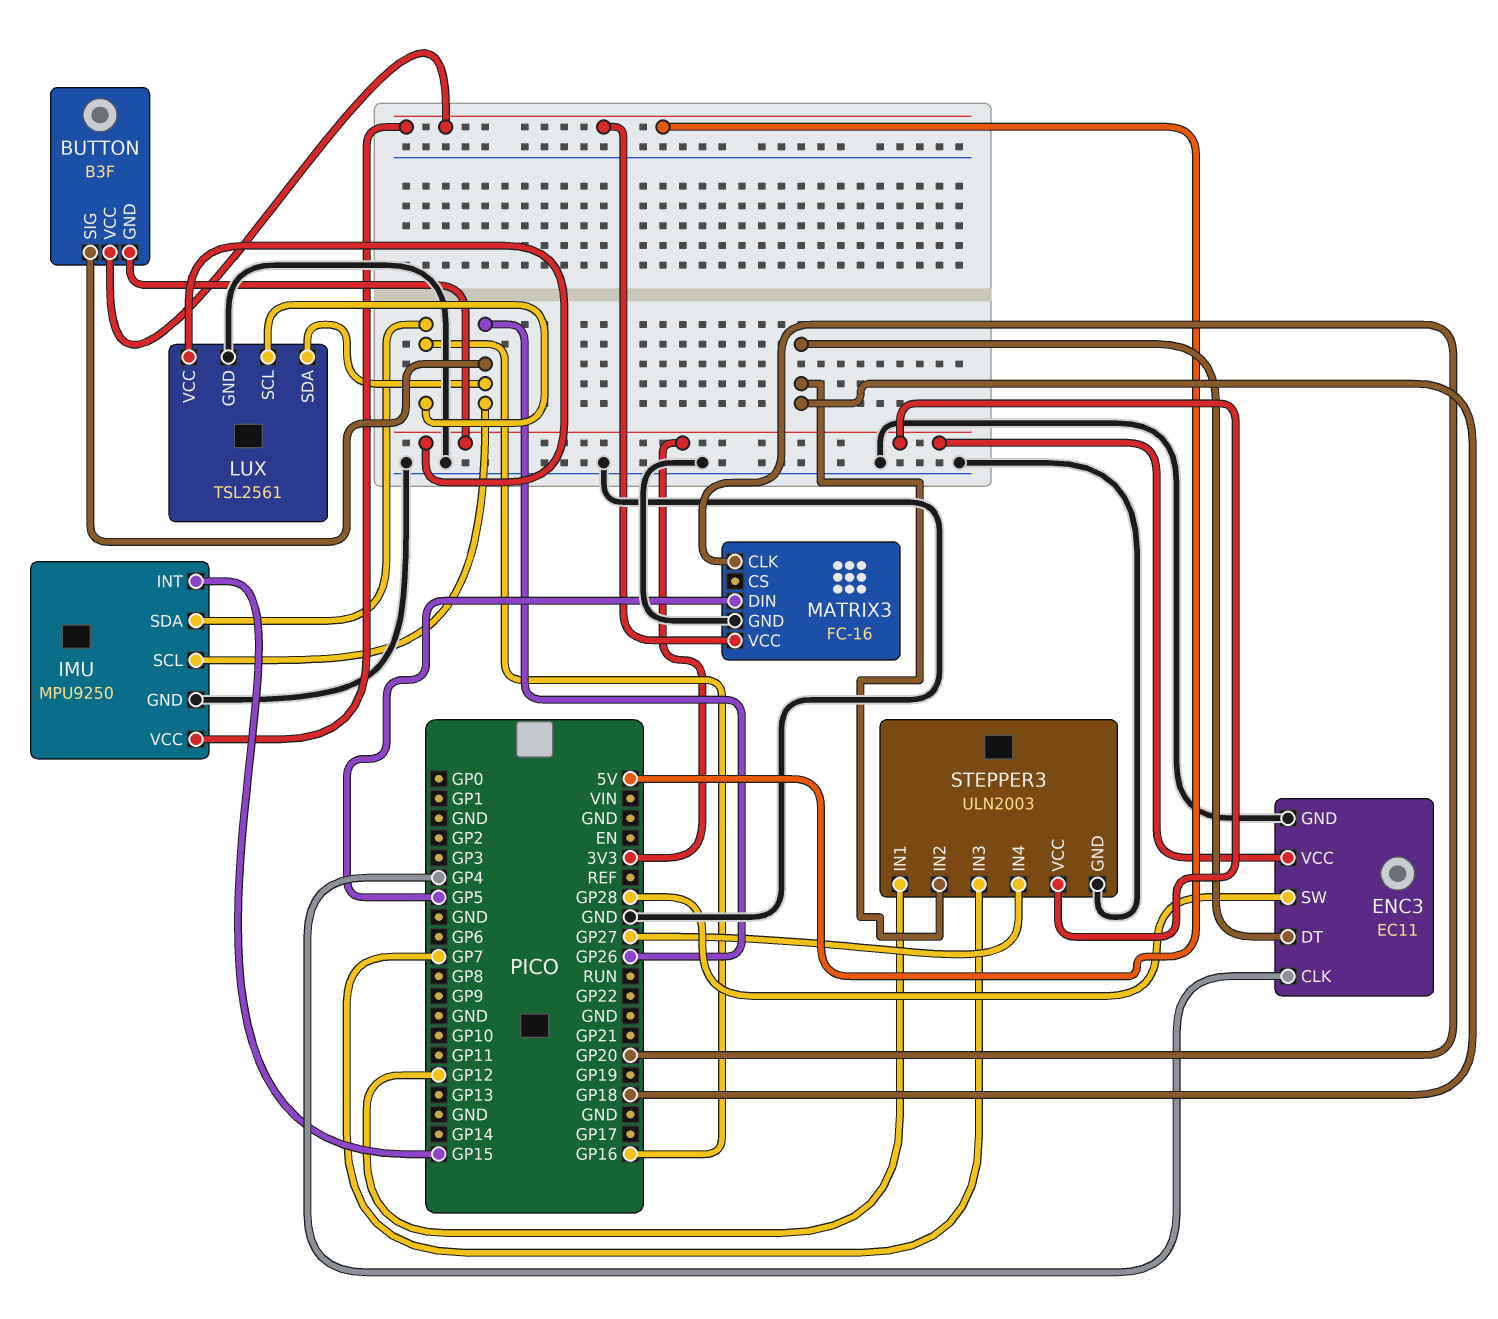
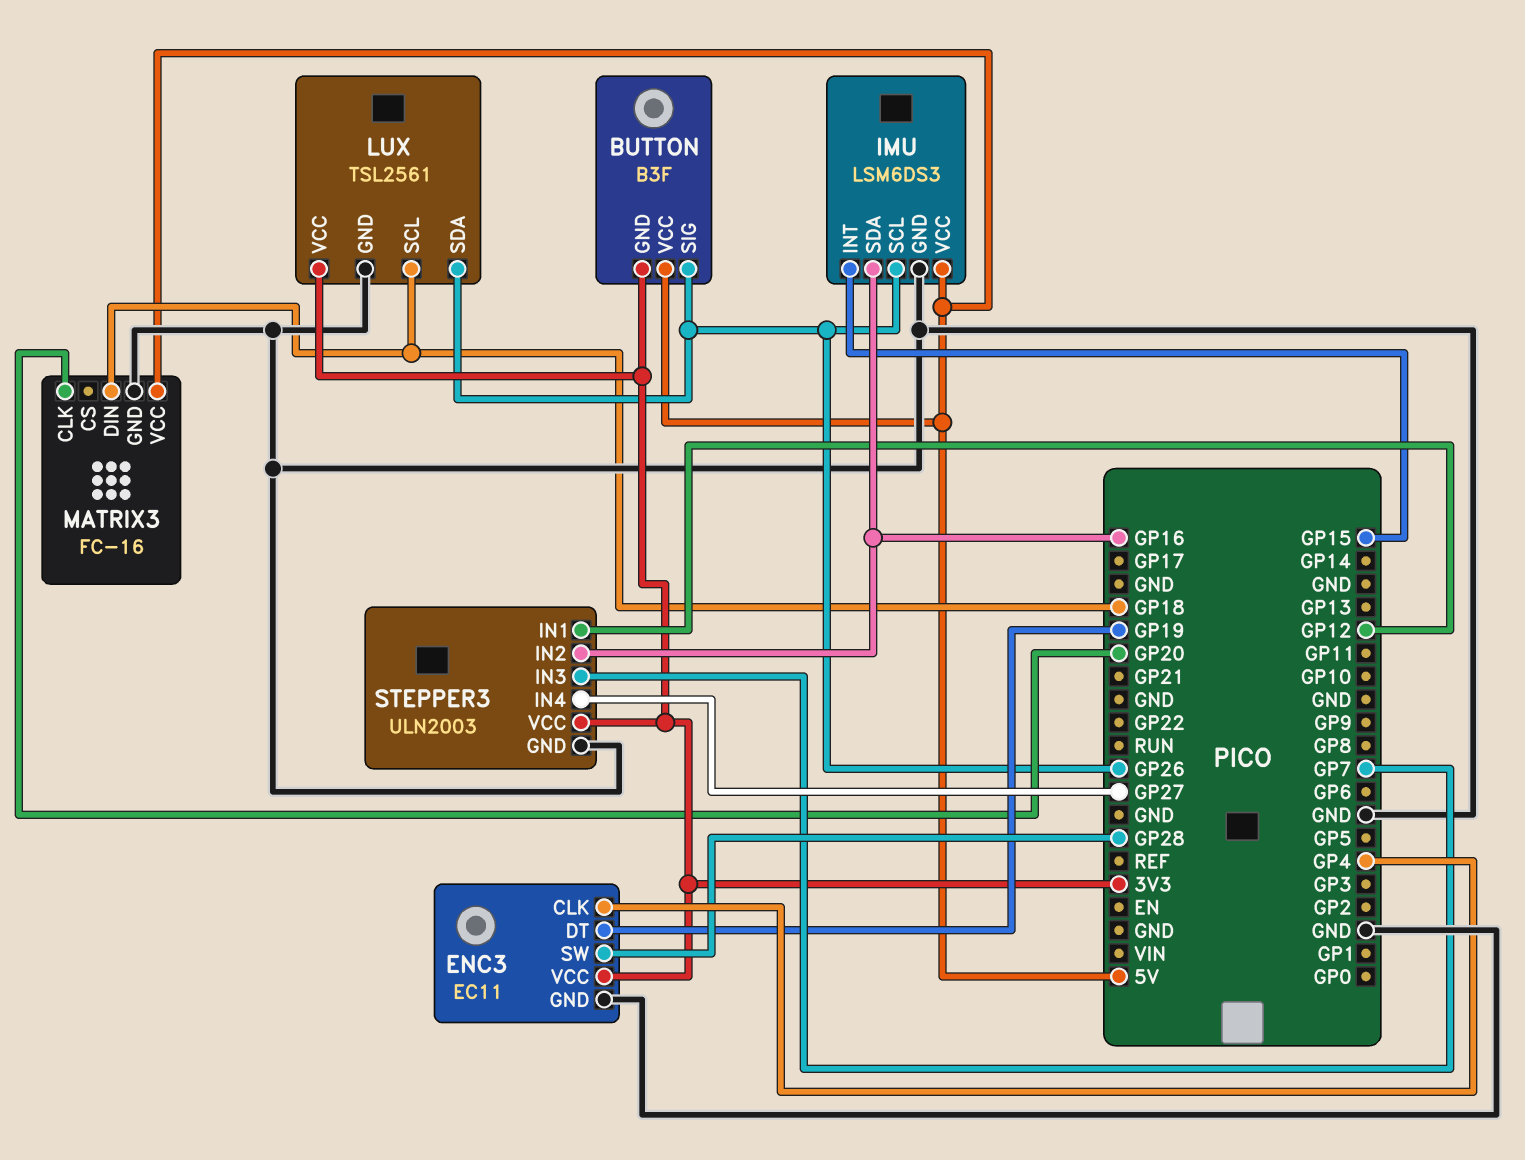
ENC3 pin DT: GP18 -> GP19
IMU: MPU9250 -> LSM6DS3
LUX pin SCL: GP16 -> GP18
MATRIX3 pin DIN: GP5 -> GP18
STEPPER3 pin IN2: GP18 -> GP16

